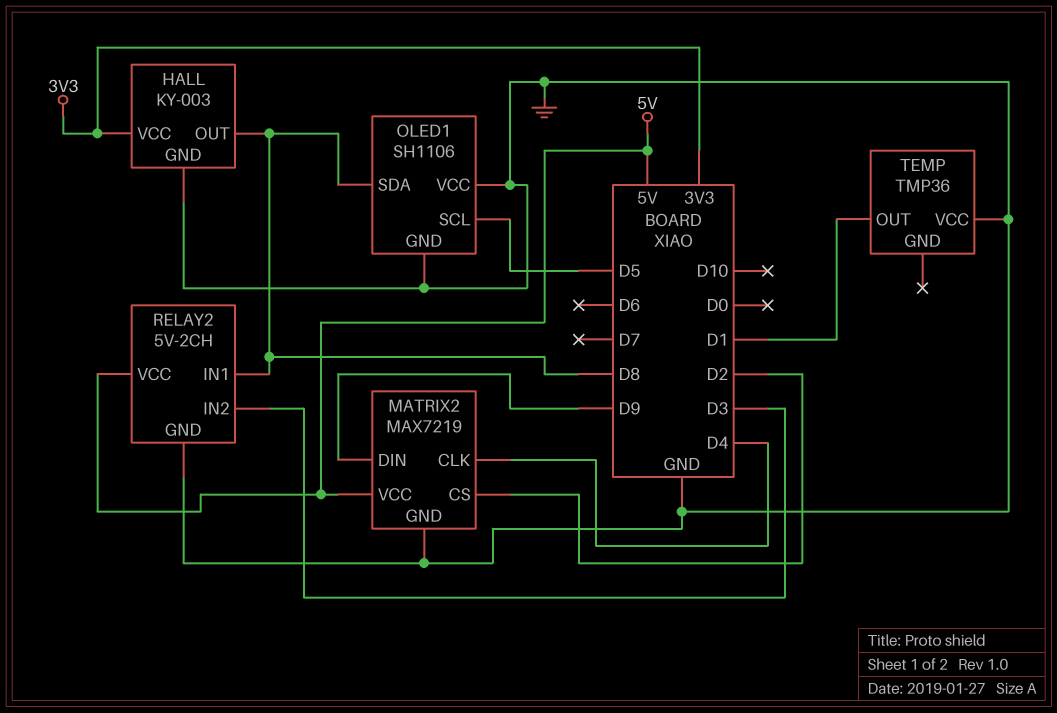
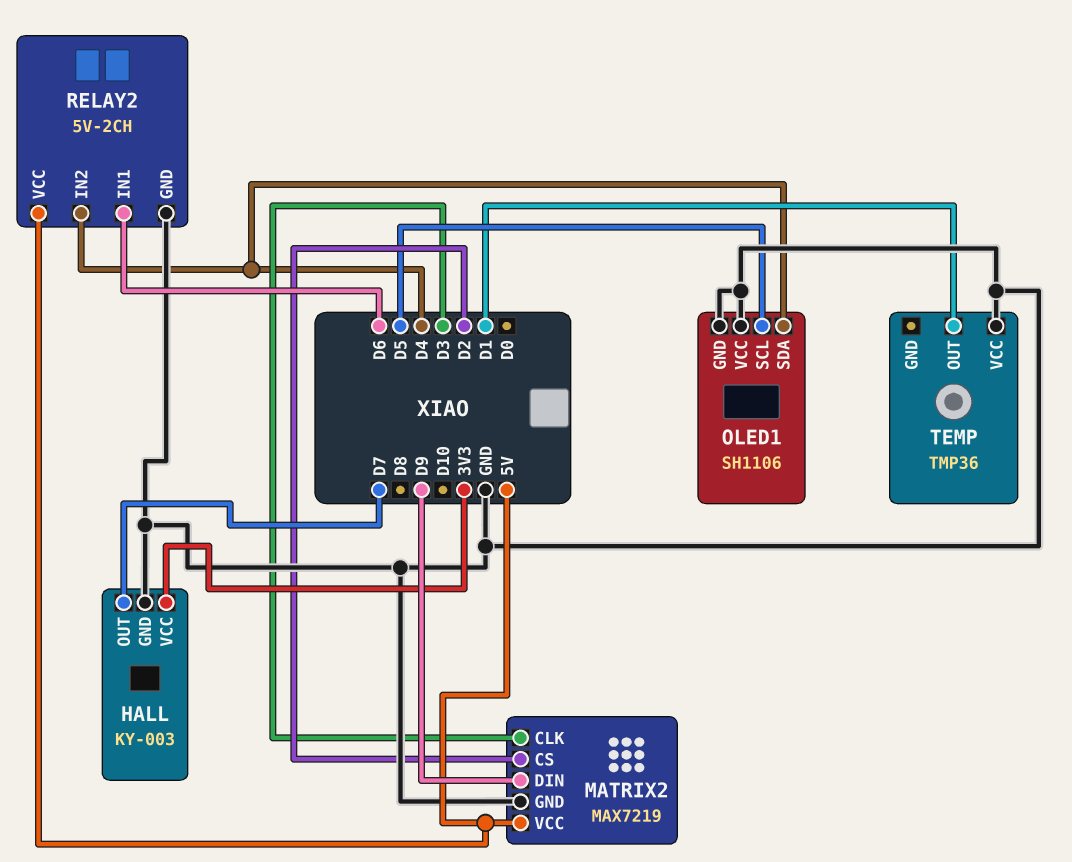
HALL pin OUT: D8 -> D7
MATRIX2 pin CLK: D4 -> D3
OLED1 pin SDA: D8 -> D4
RELAY2 pin IN1: D8 -> D6
RELAY2 pin IN2: D3 -> D4

